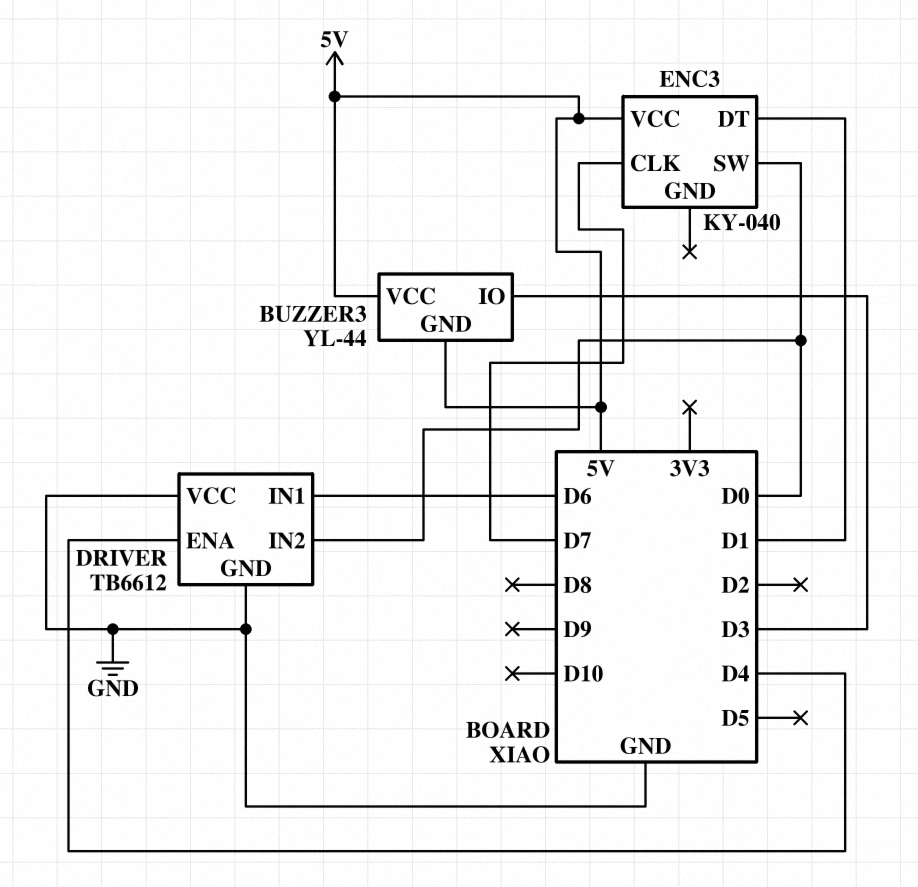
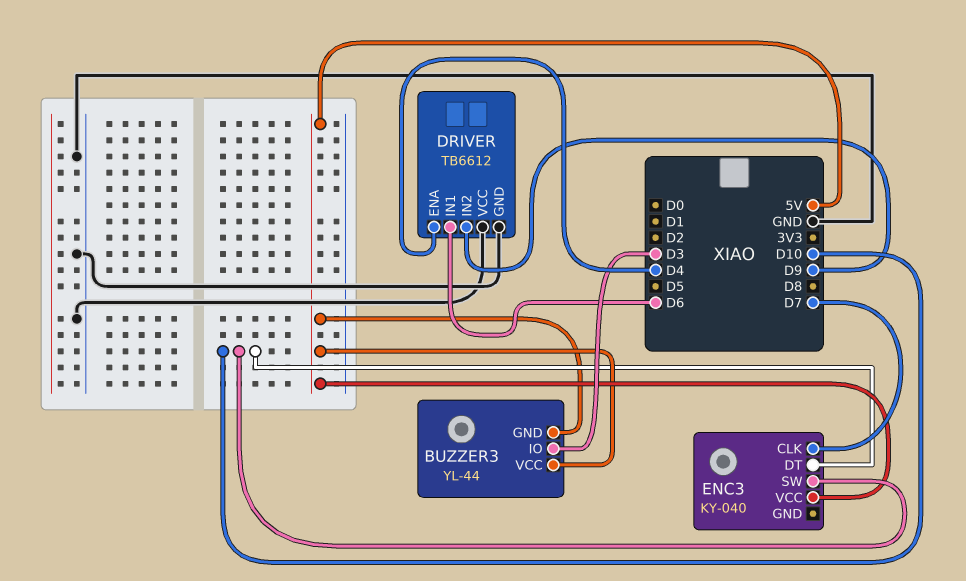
DRIVER pin IN2: D0 -> D9
ENC3 pin DT: D1 -> D10
ENC3 pin SW: D0 -> D10

